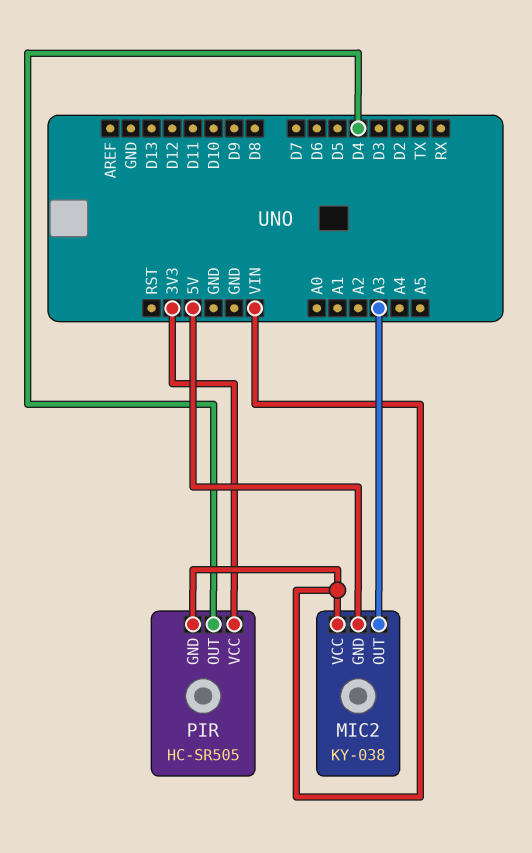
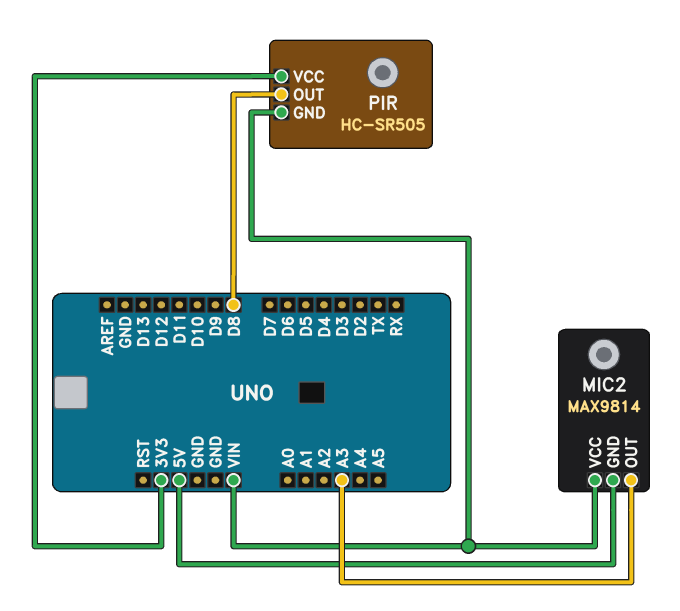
MIC2: KY-038 -> MAX9814
PIR pin OUT: D4 -> D8

